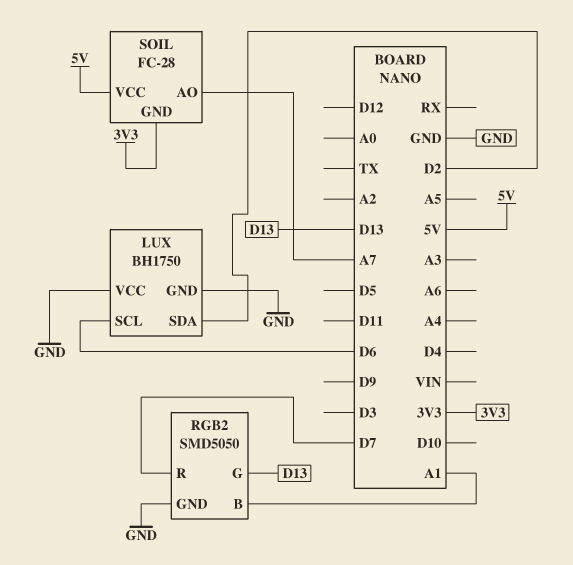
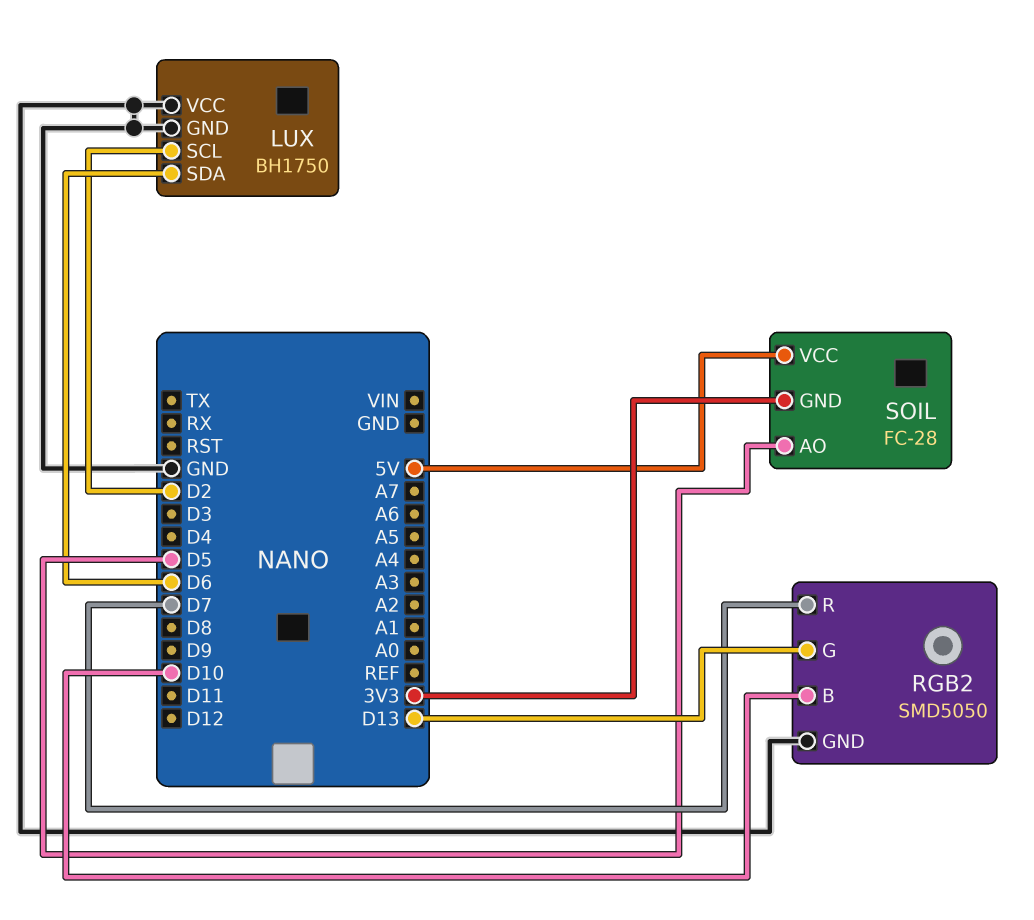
LUX pin SCL: D6 -> D2
LUX pin SDA: D2 -> D6
RGB2 pin B: A1 -> D10
SOIL pin AO: A7 -> D5

